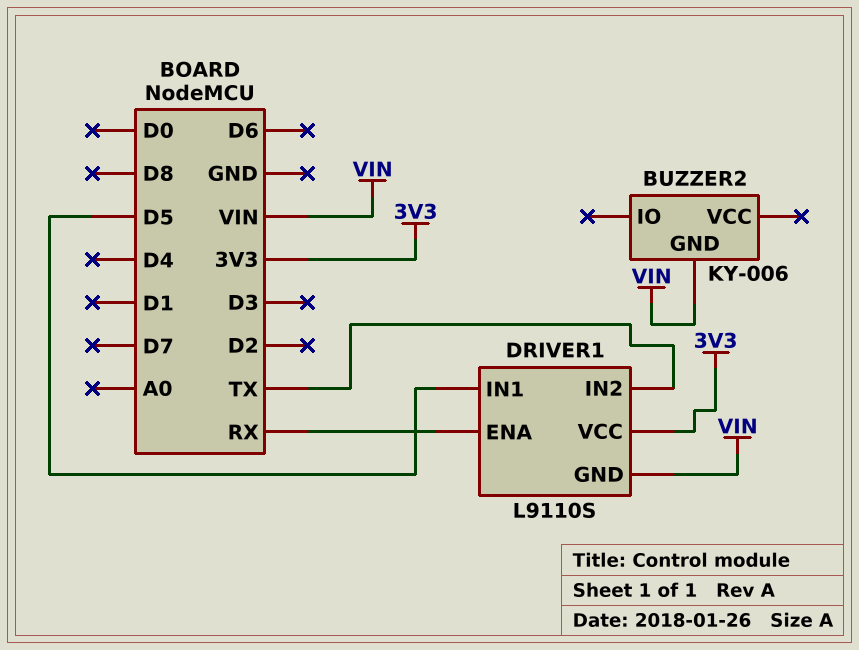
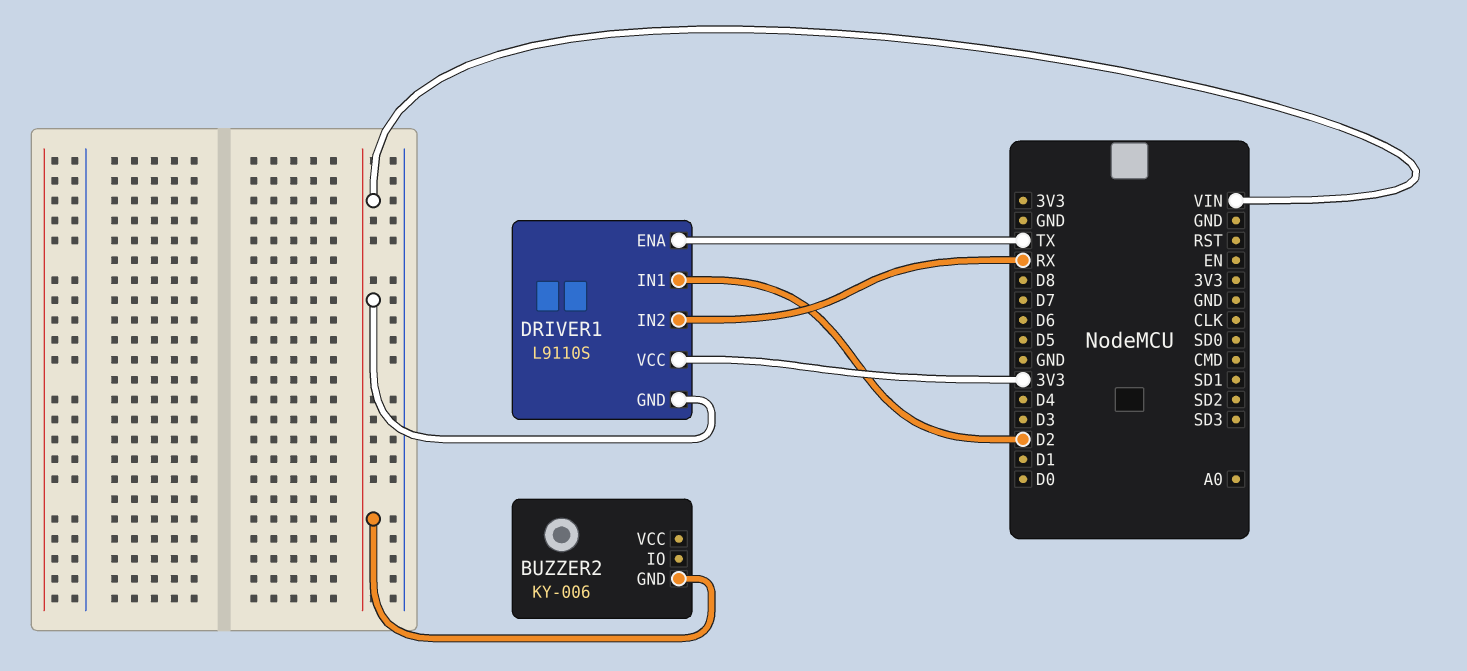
DRIVER1 pin ENA: RX -> TX
DRIVER1 pin IN1: D5 -> D2
DRIVER1 pin IN2: TX -> RX

